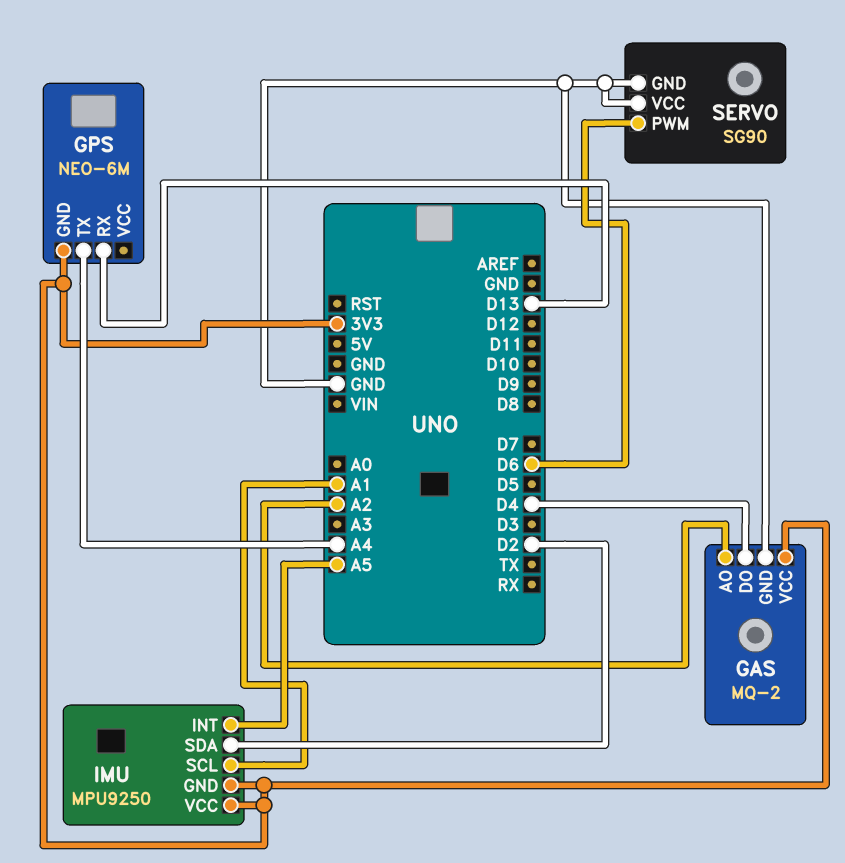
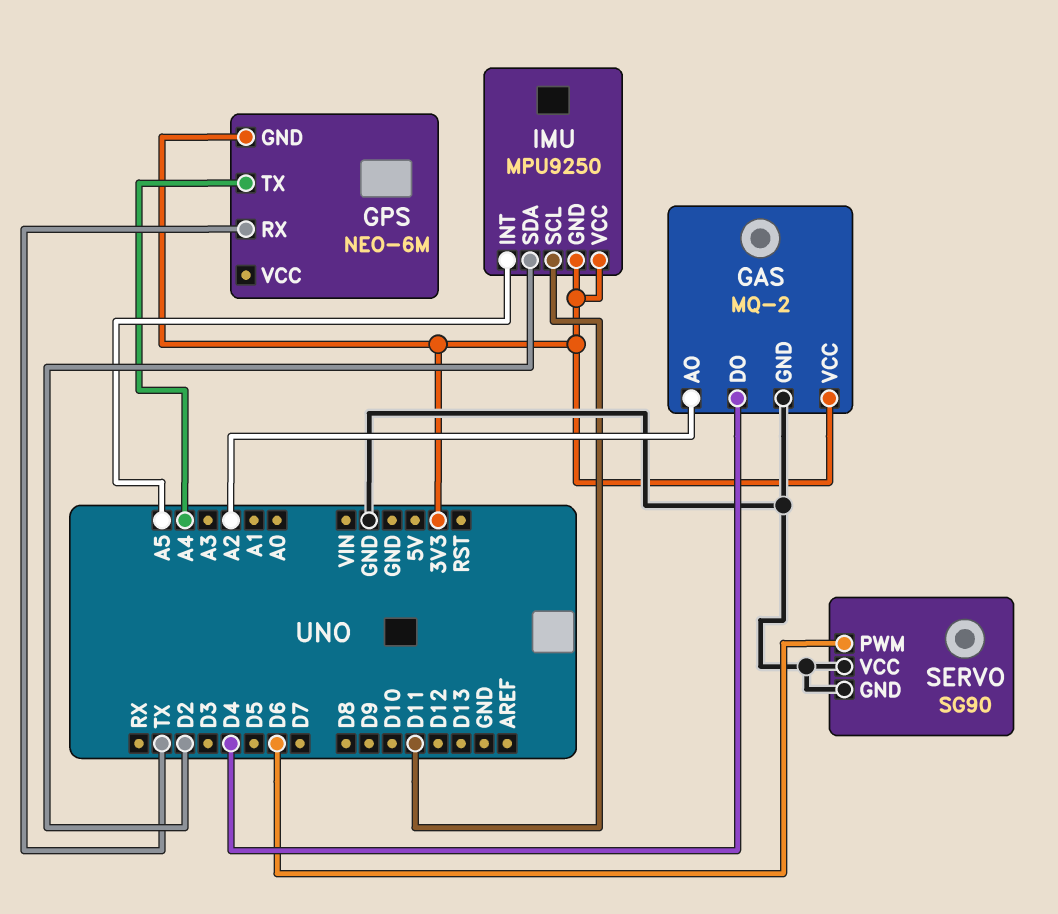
GPS pin RX: D13 -> TX
IMU pin SCL: A1 -> D11

